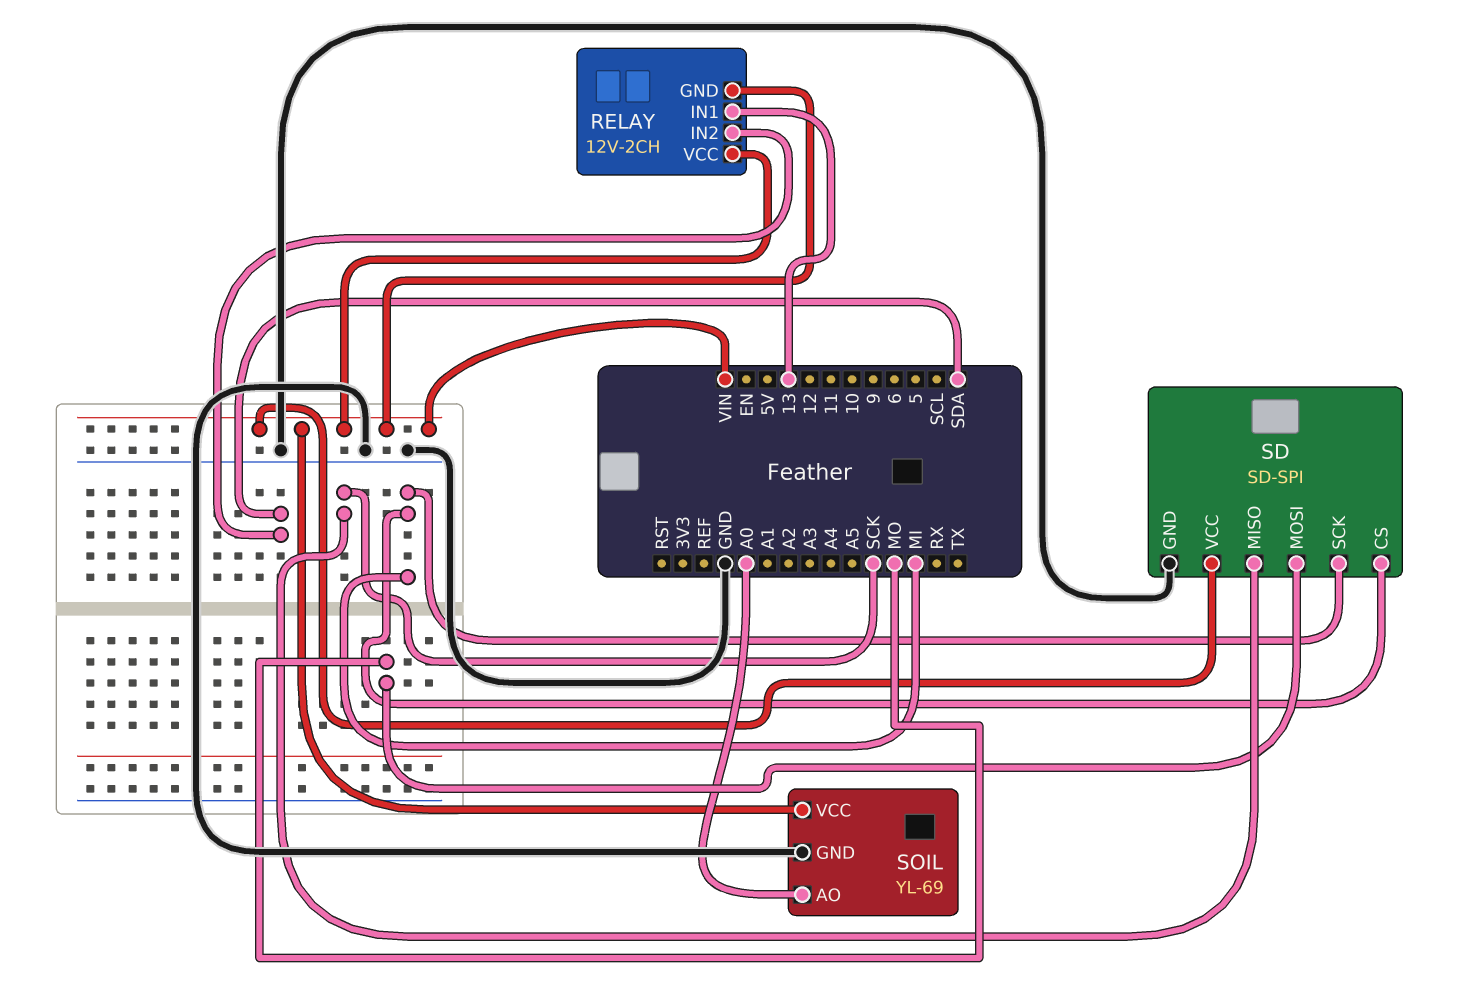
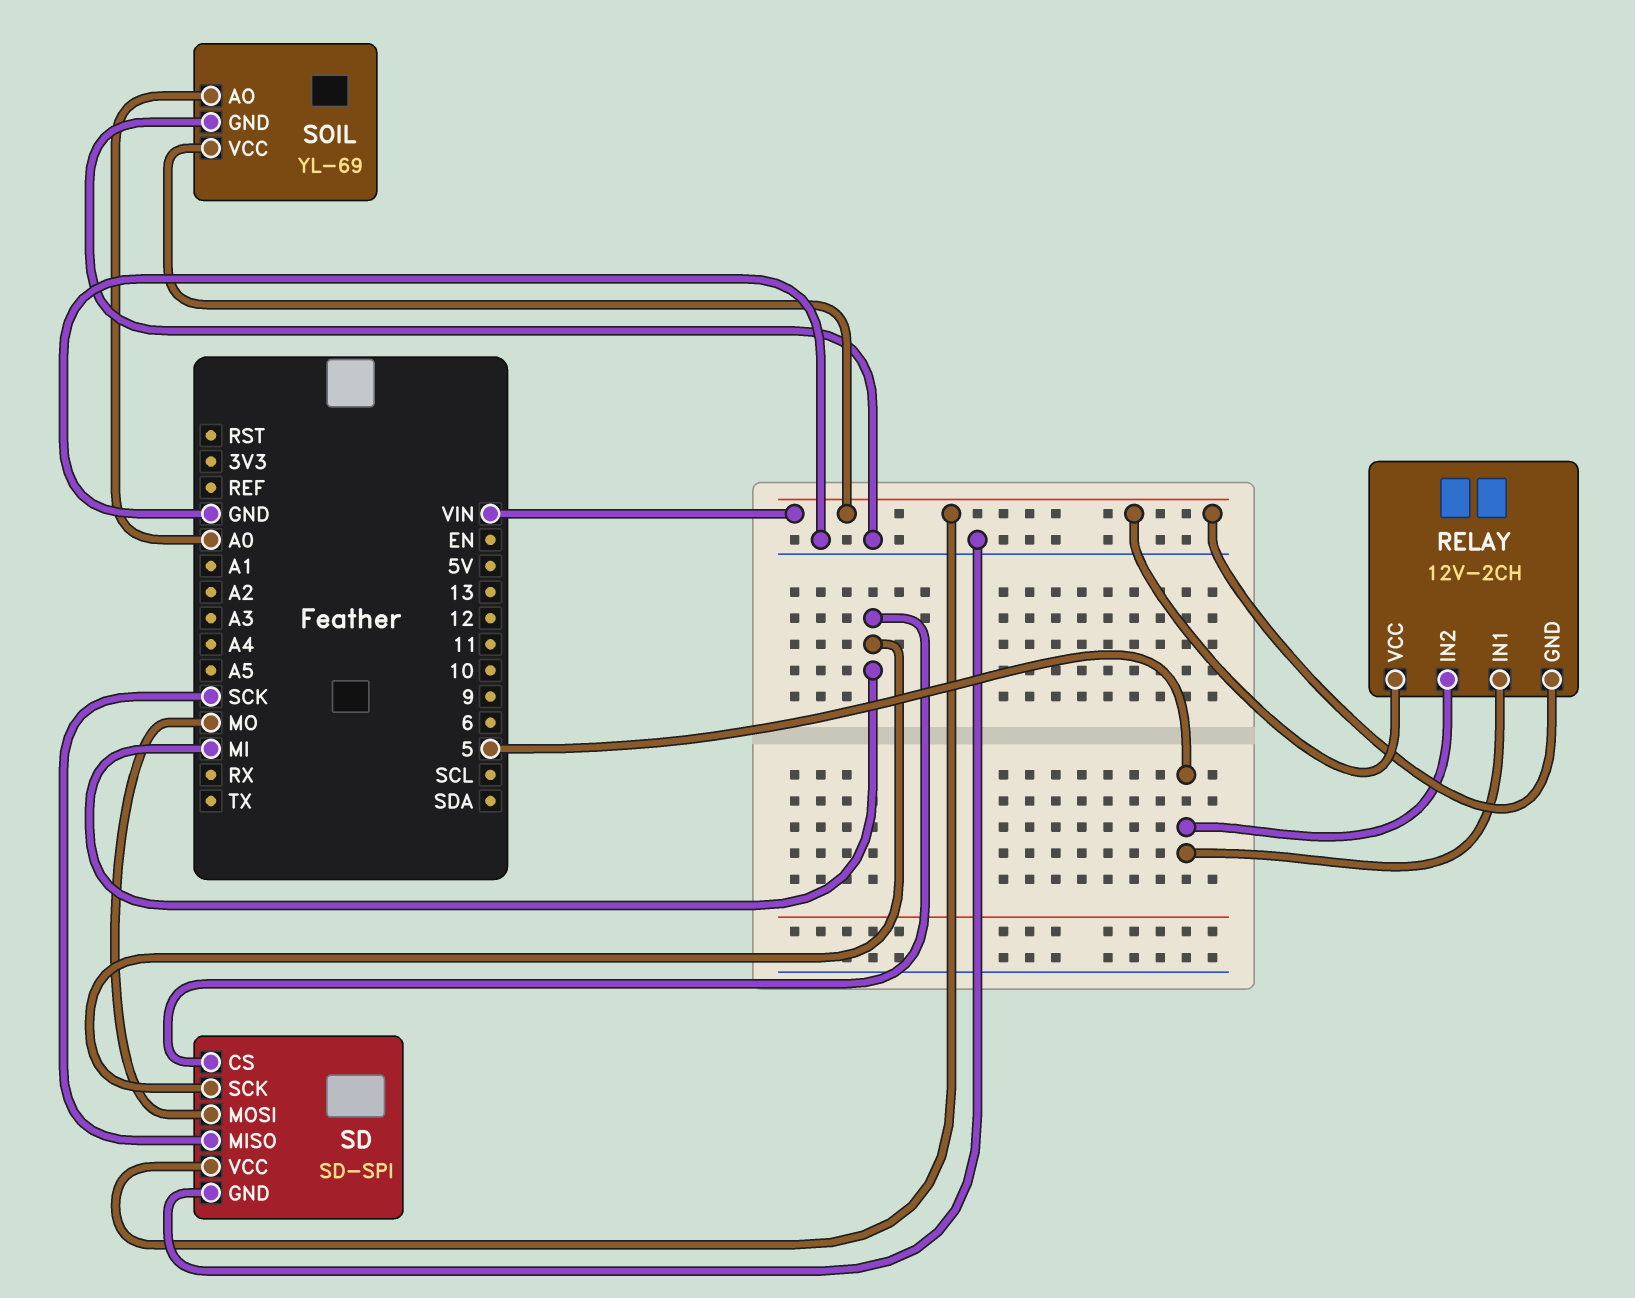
RELAY pin IN1: 13 -> 5
RELAY pin IN2: SDA -> 5

